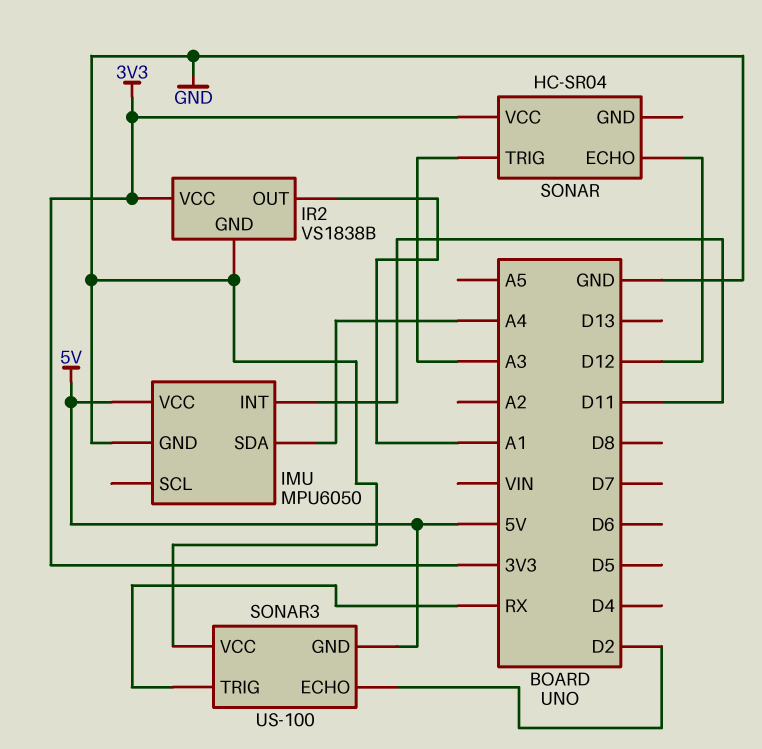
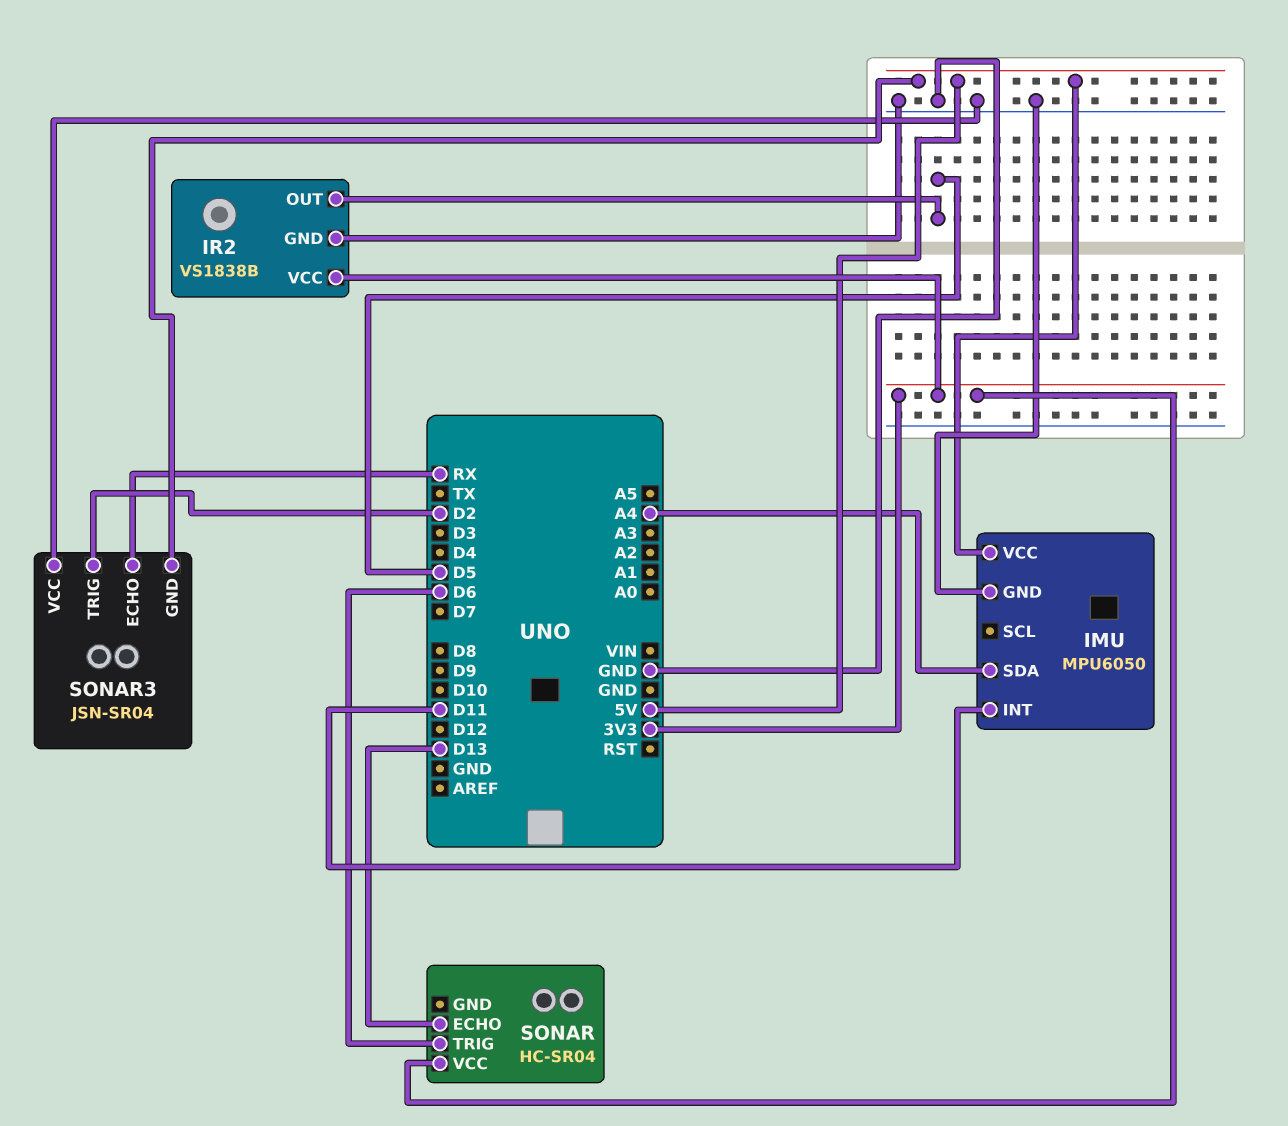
IR2 pin OUT: A1 -> D5
SONAR pin ECHO: D12 -> D13
SONAR pin TRIG: A3 -> D6
SONAR3: US-100 -> JSN-SR04
SONAR3 pin ECHO: D2 -> RX
SONAR3 pin TRIG: RX -> D2

